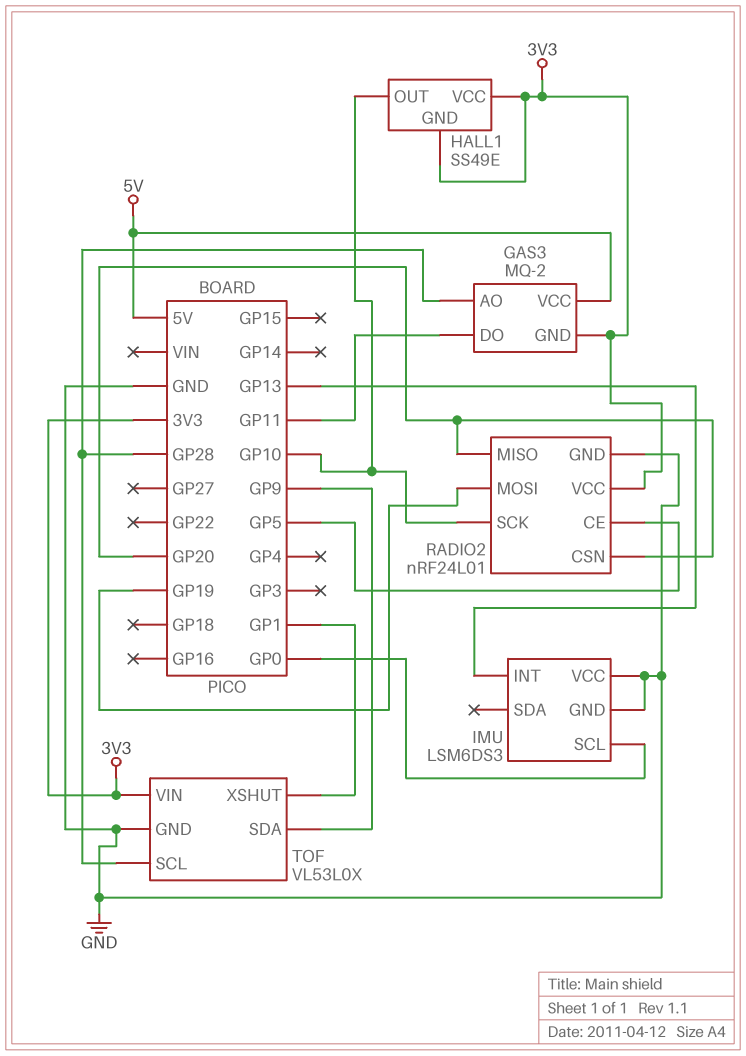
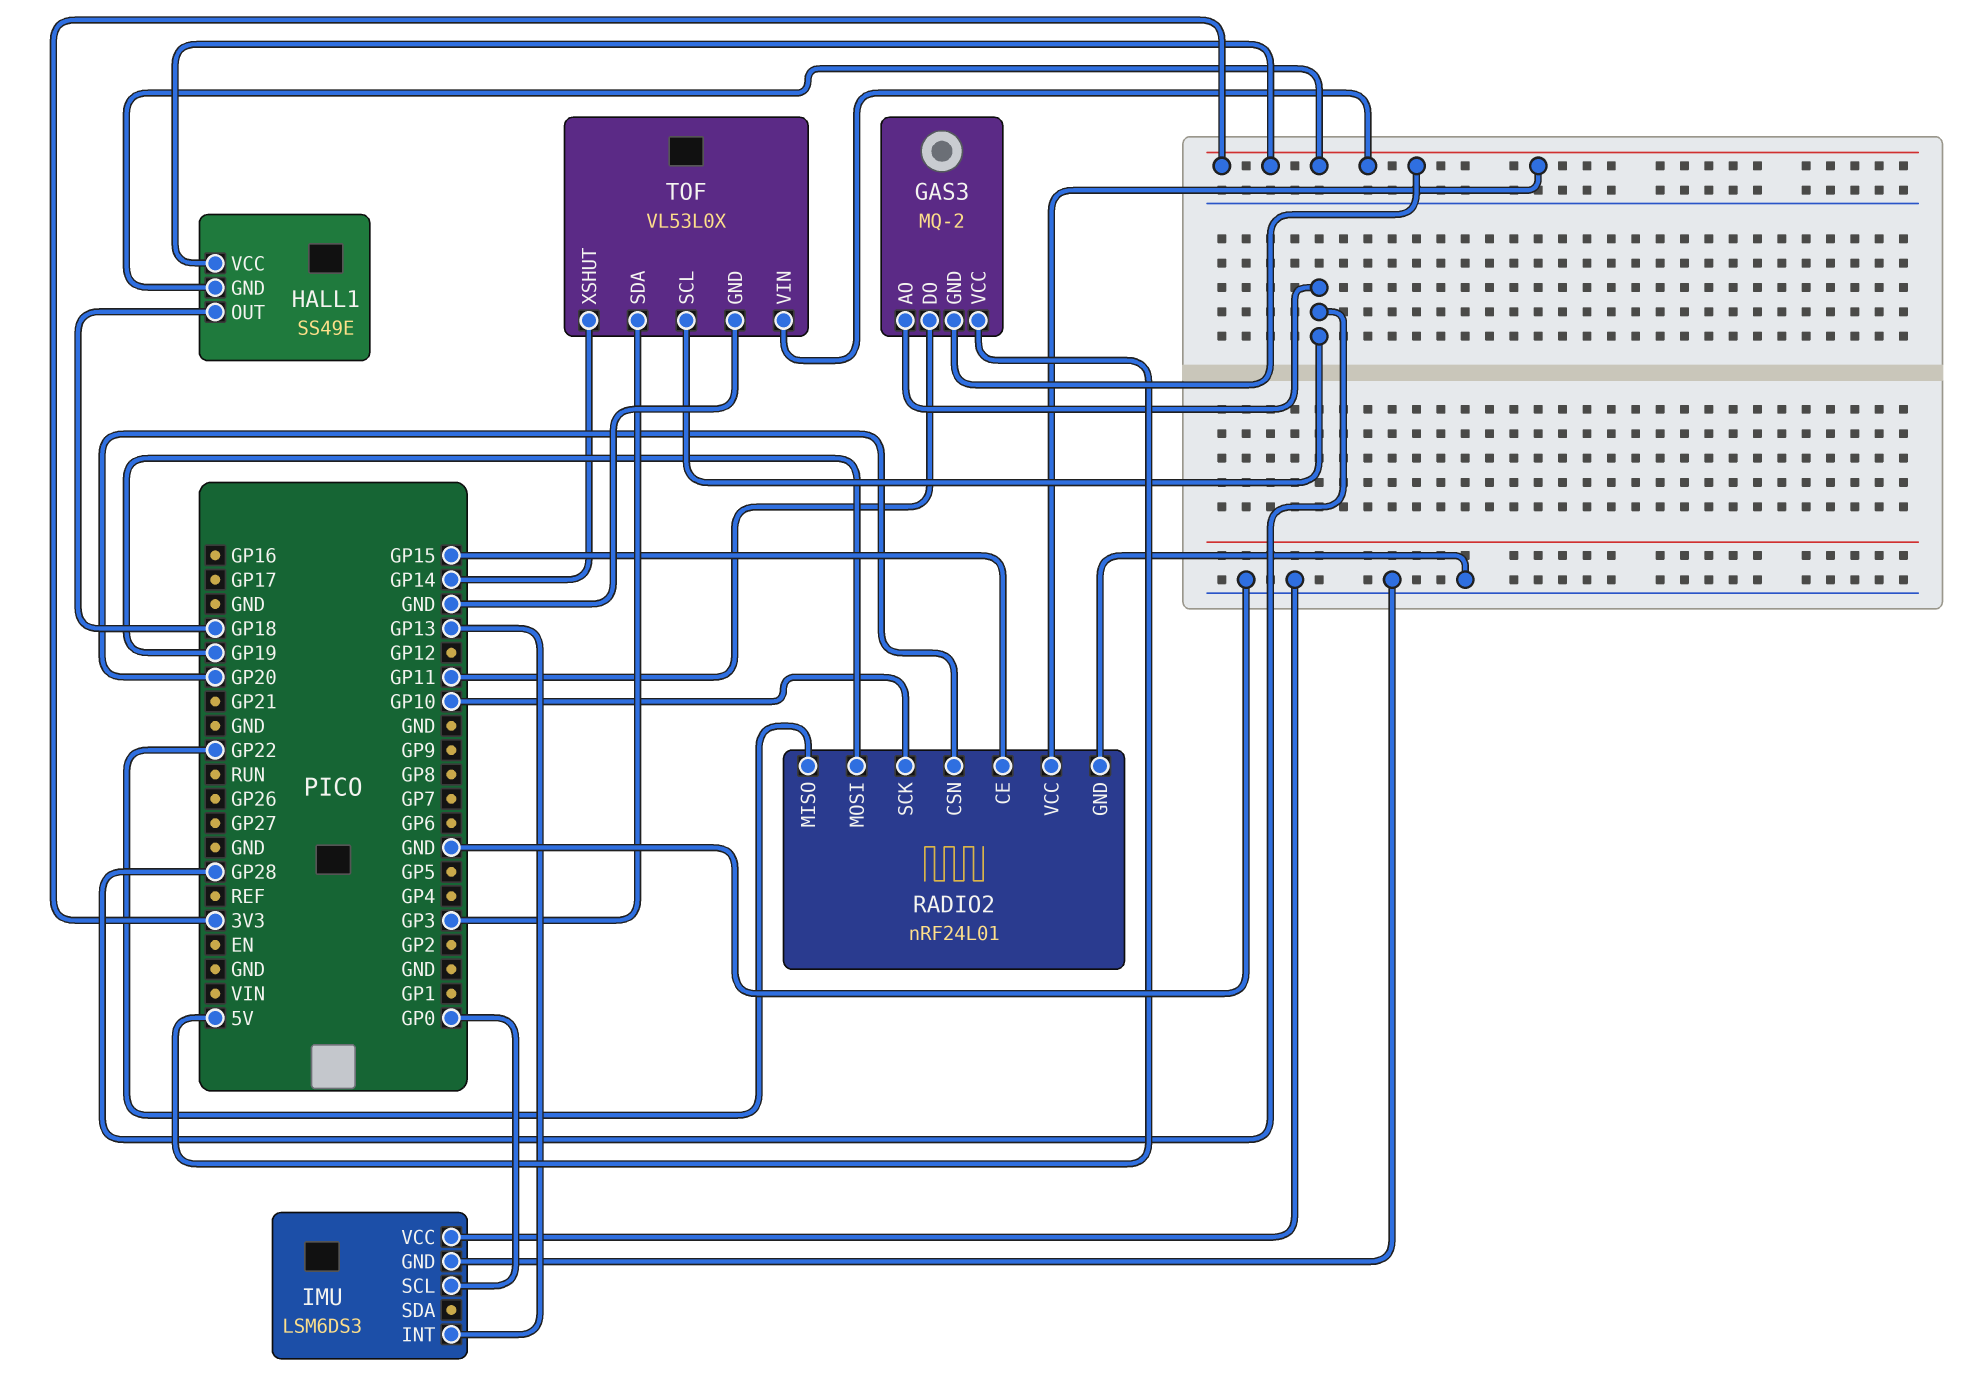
HALL1 pin OUT: GP10 -> GP18
RADIO2 pin CE: GP5 -> GP15
RADIO2 pin MISO: GP20 -> GP22
TOF pin SDA: GP9 -> GP3
TOF pin XSHUT: GP1 -> GP14

